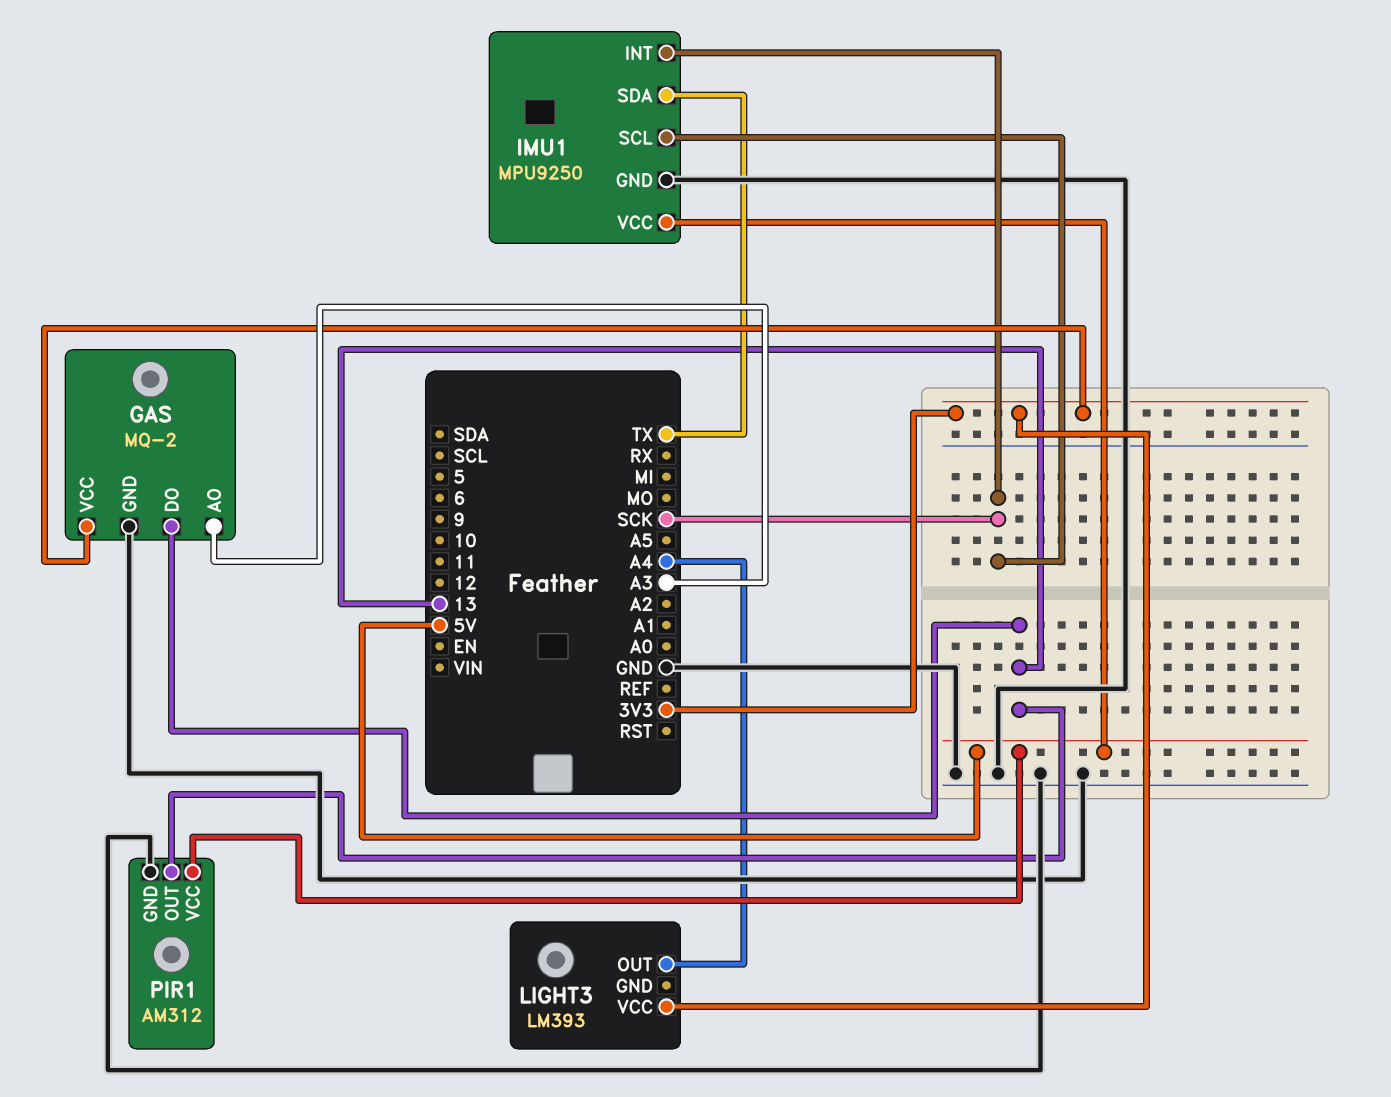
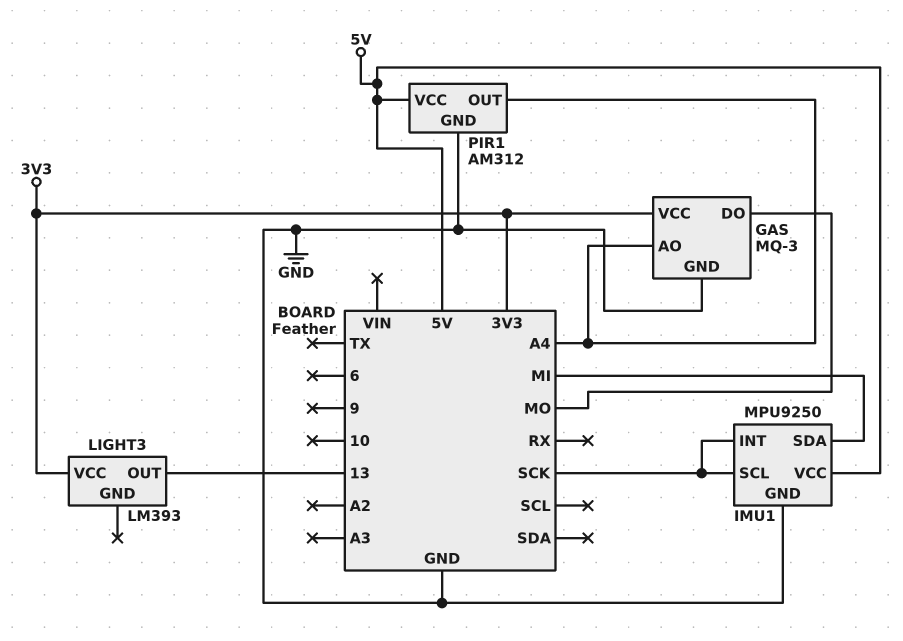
GAS: MQ-2 -> MQ-3
GAS pin AO: A3 -> A4
GAS pin DO: 13 -> MO
IMU1 pin SDA: TX -> MI
LIGHT3 pin OUT: A4 -> 13
PIR1 pin OUT: 13 -> A4

